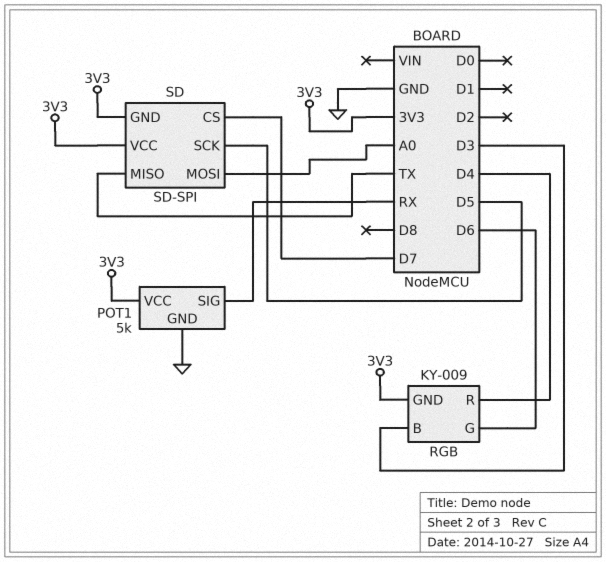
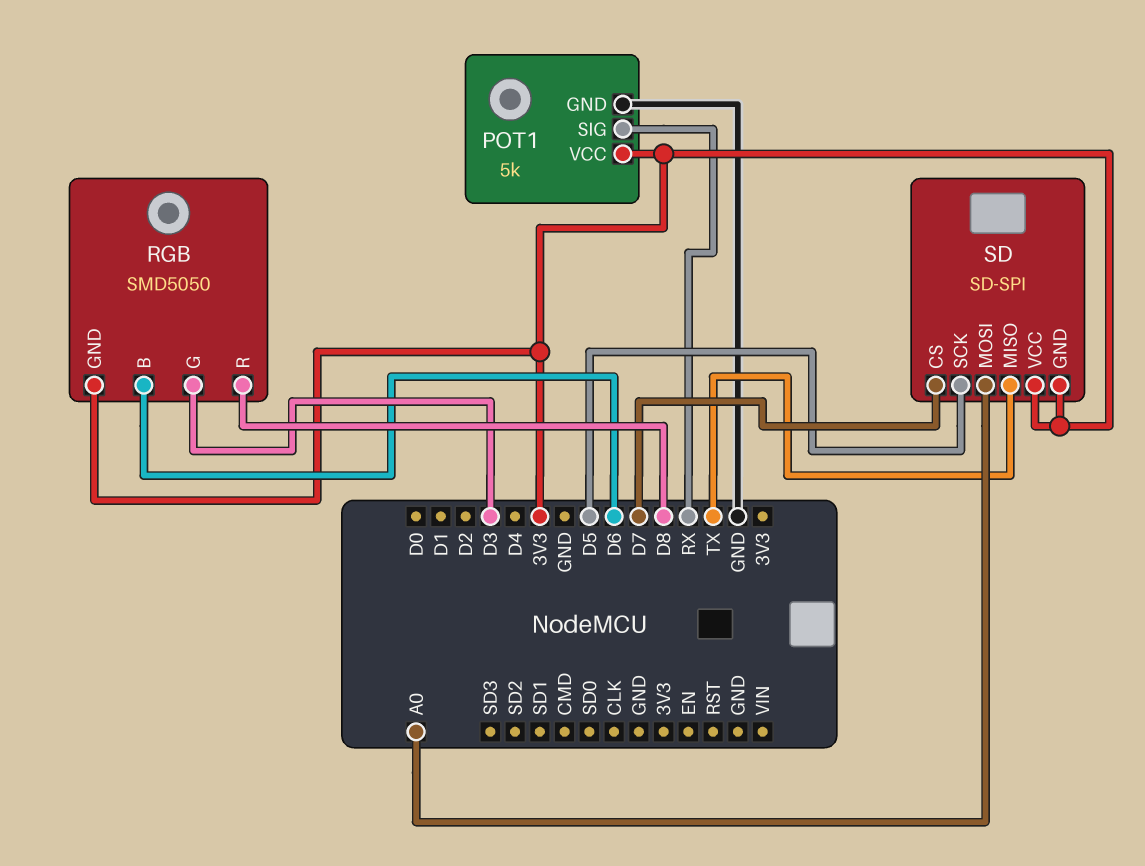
RGB: KY-009 -> SMD5050
RGB pin B: D3 -> D6
RGB pin G: D6 -> D3
RGB pin R: D4 -> D8

